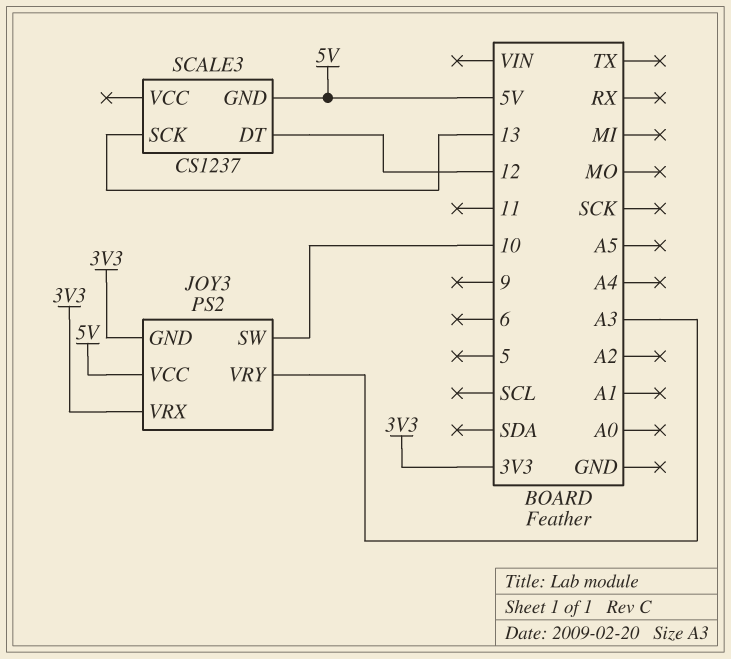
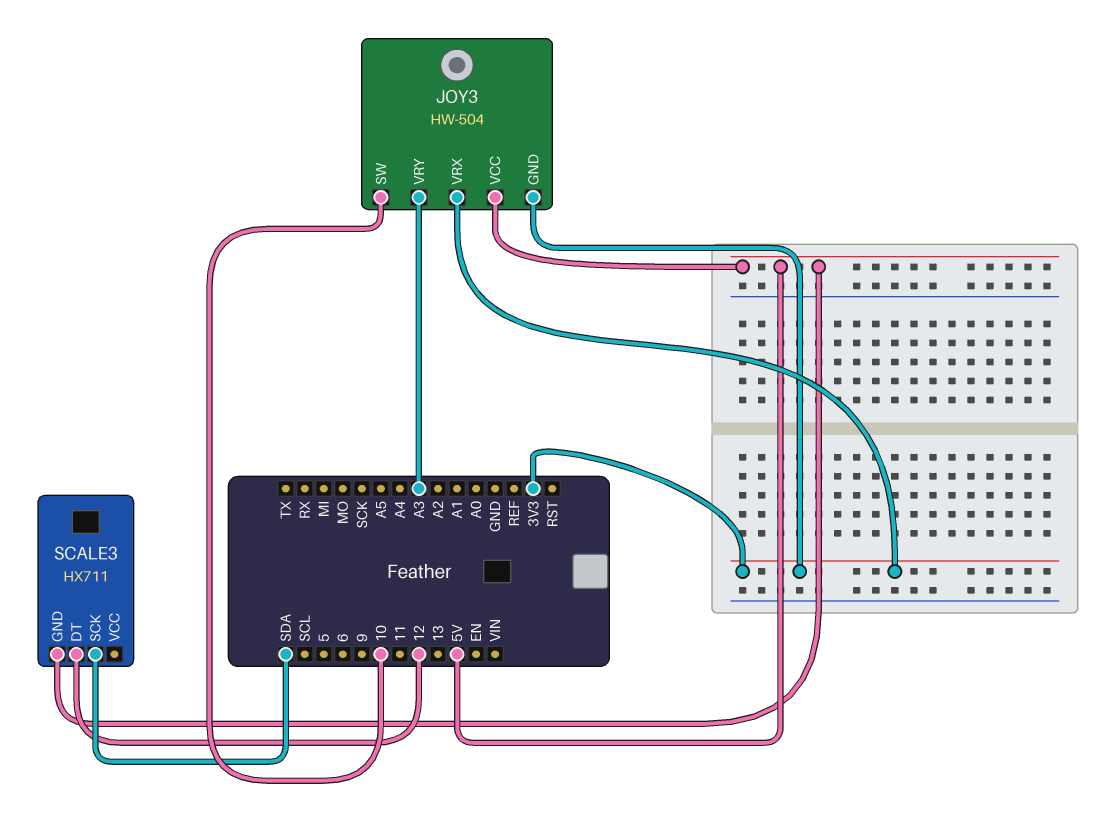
JOY3: PS2 -> HW-504
SCALE3: CS1237 -> HX711
SCALE3 pin SCK: 13 -> SDA

